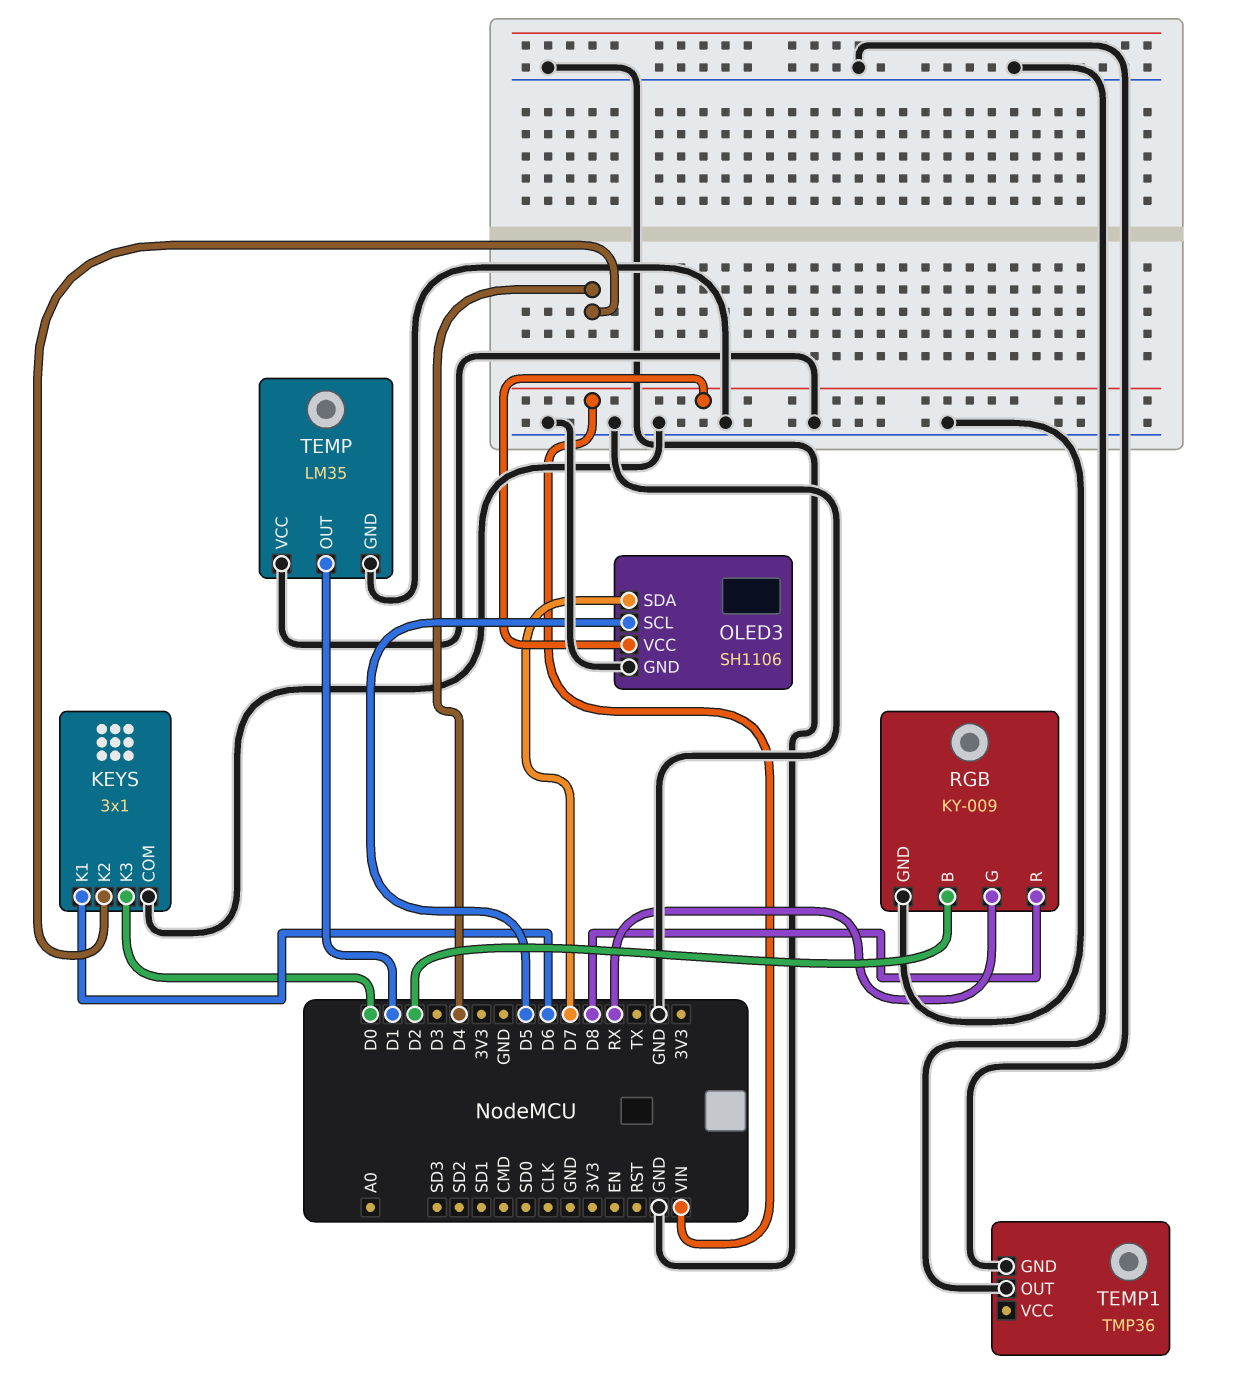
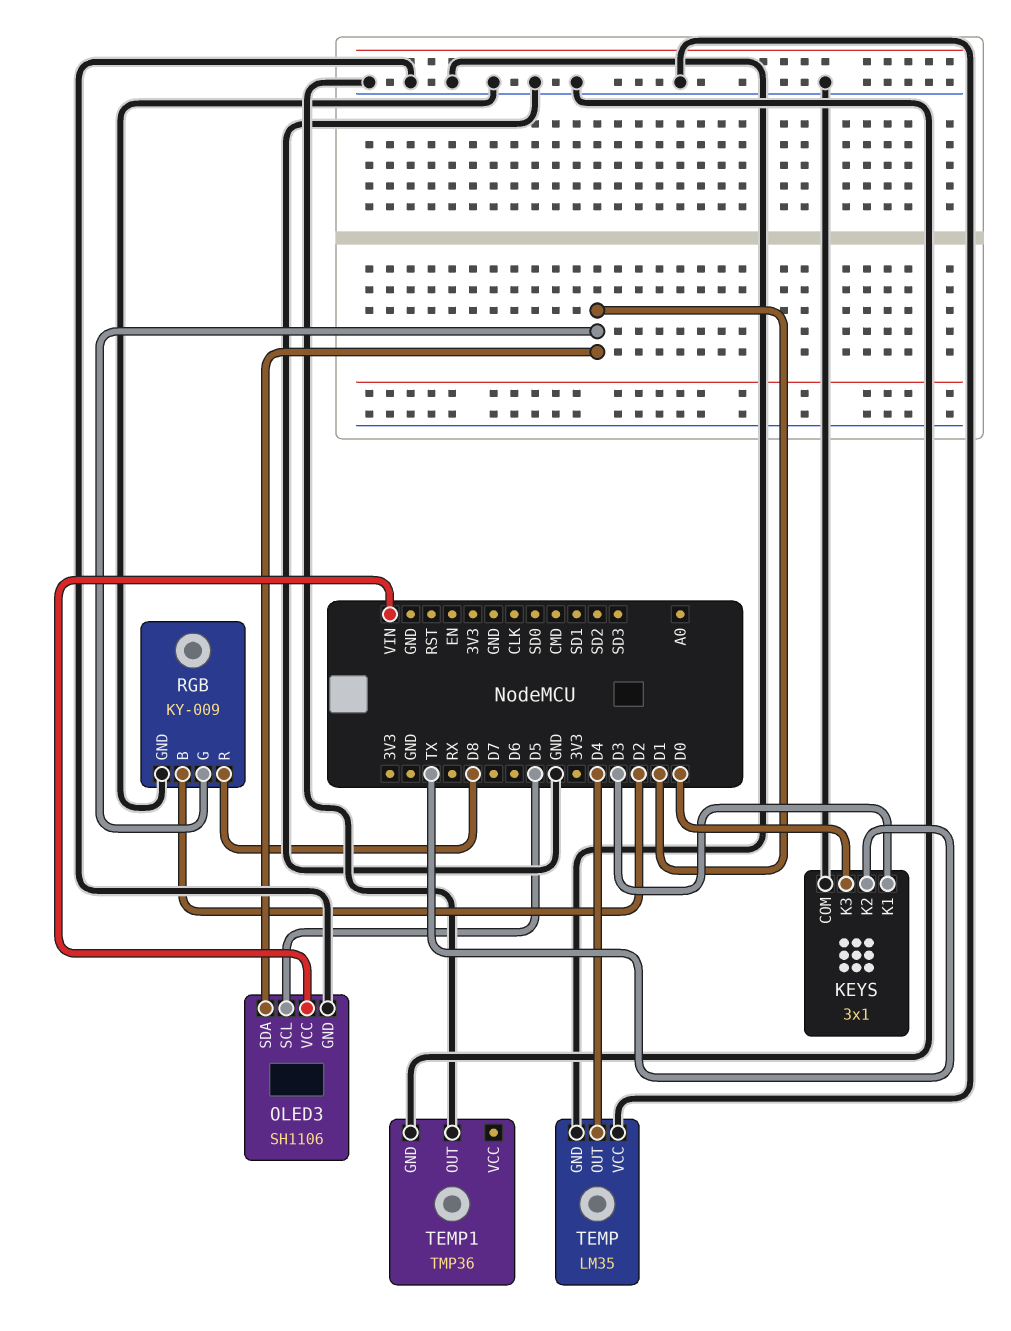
KEYS pin K1: D6 -> D3
KEYS pin K2: D4 -> TX
OLED3 pin SDA: D7 -> D1
RGB pin G: RX -> D1
TEMP pin OUT: D1 -> D4

